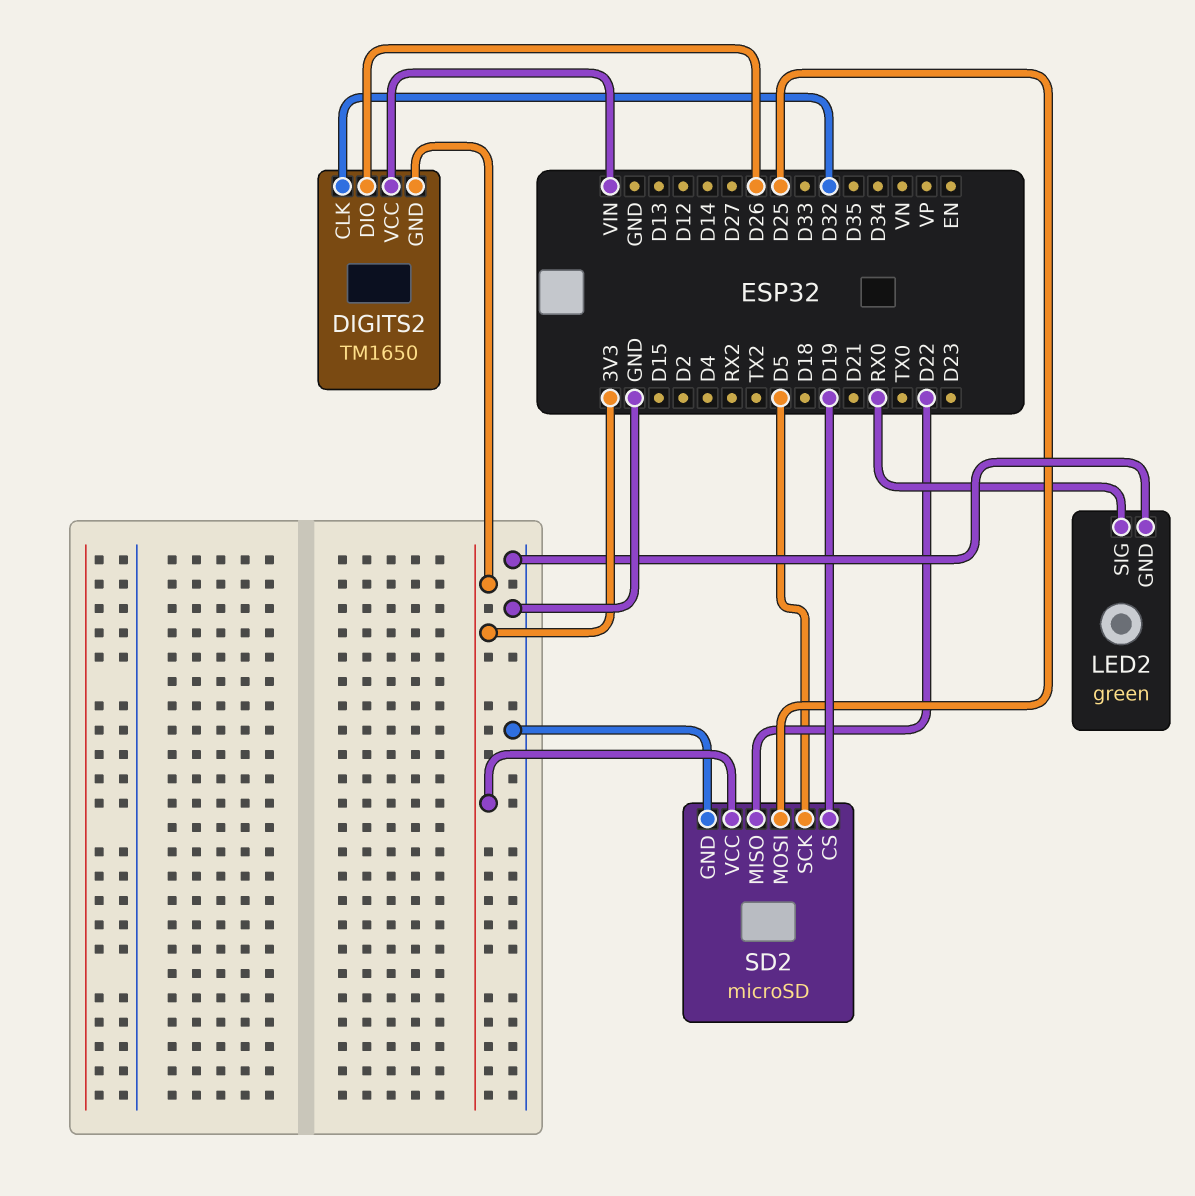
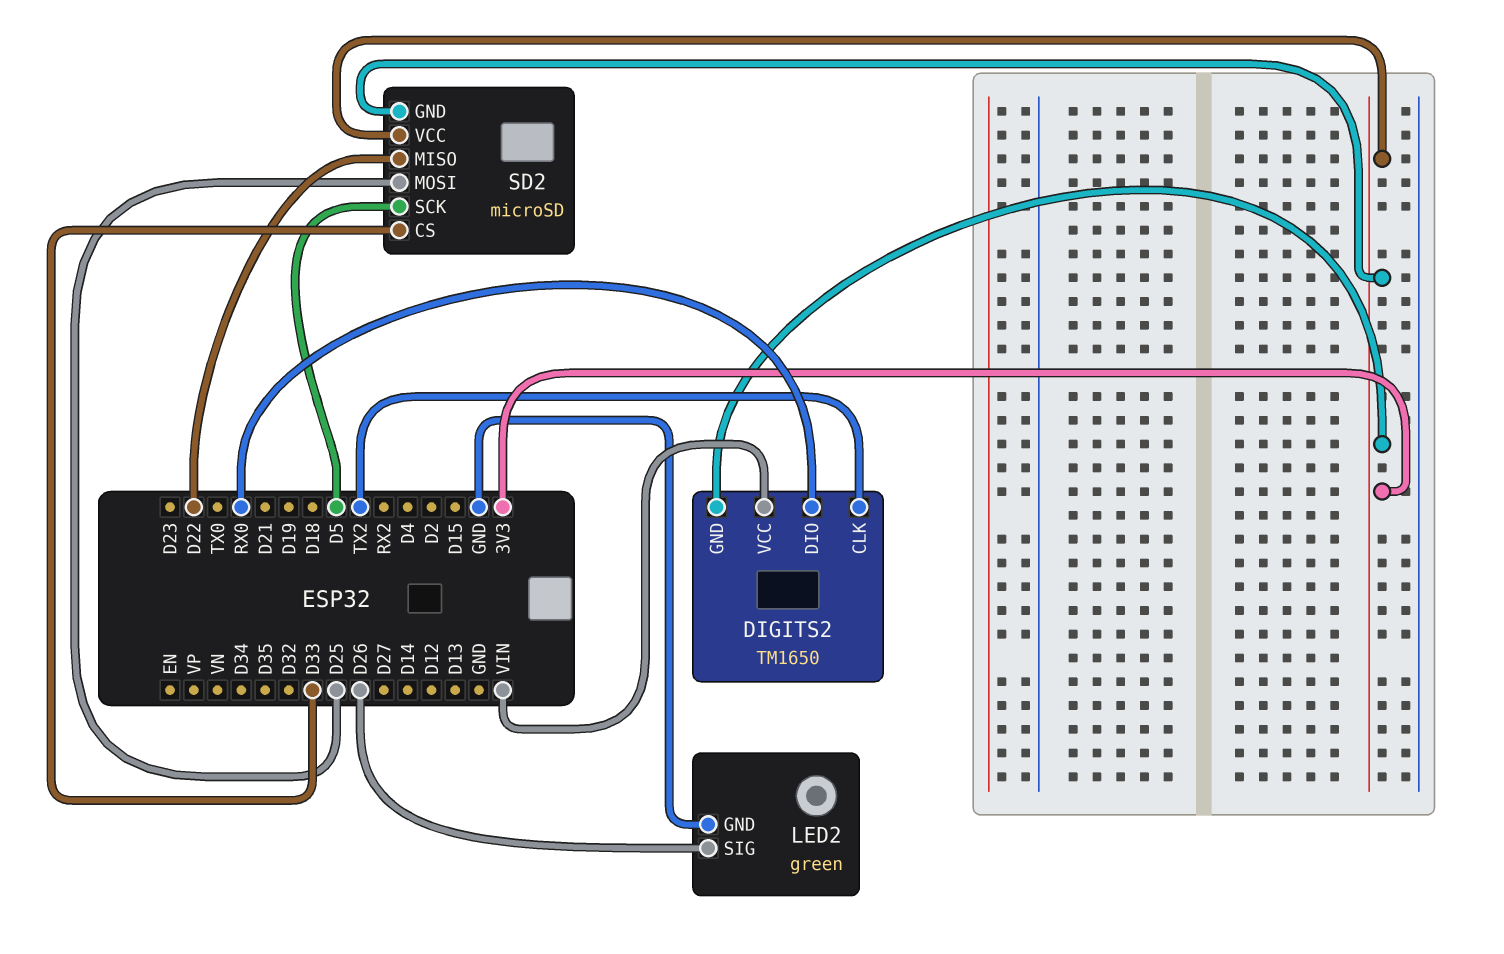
DIGITS2 pin CLK: D32 -> TX2
DIGITS2 pin DIO: D26 -> RX0
LED2 pin SIG: RX0 -> D26
SD2 pin CS: D19 -> D33
SD2 pin GND: GND -> 3V3

